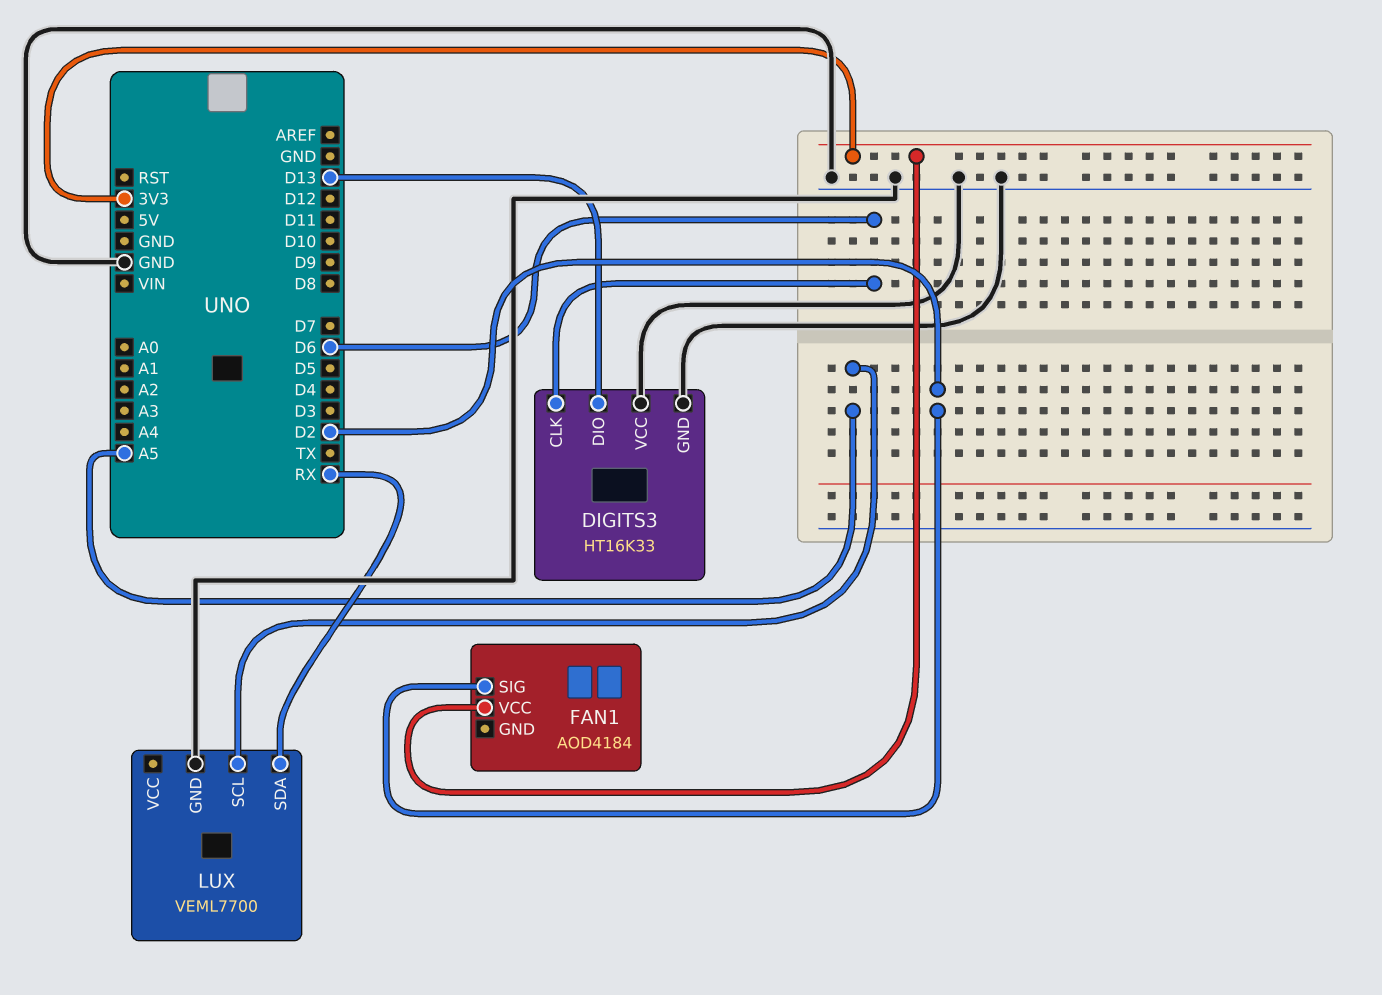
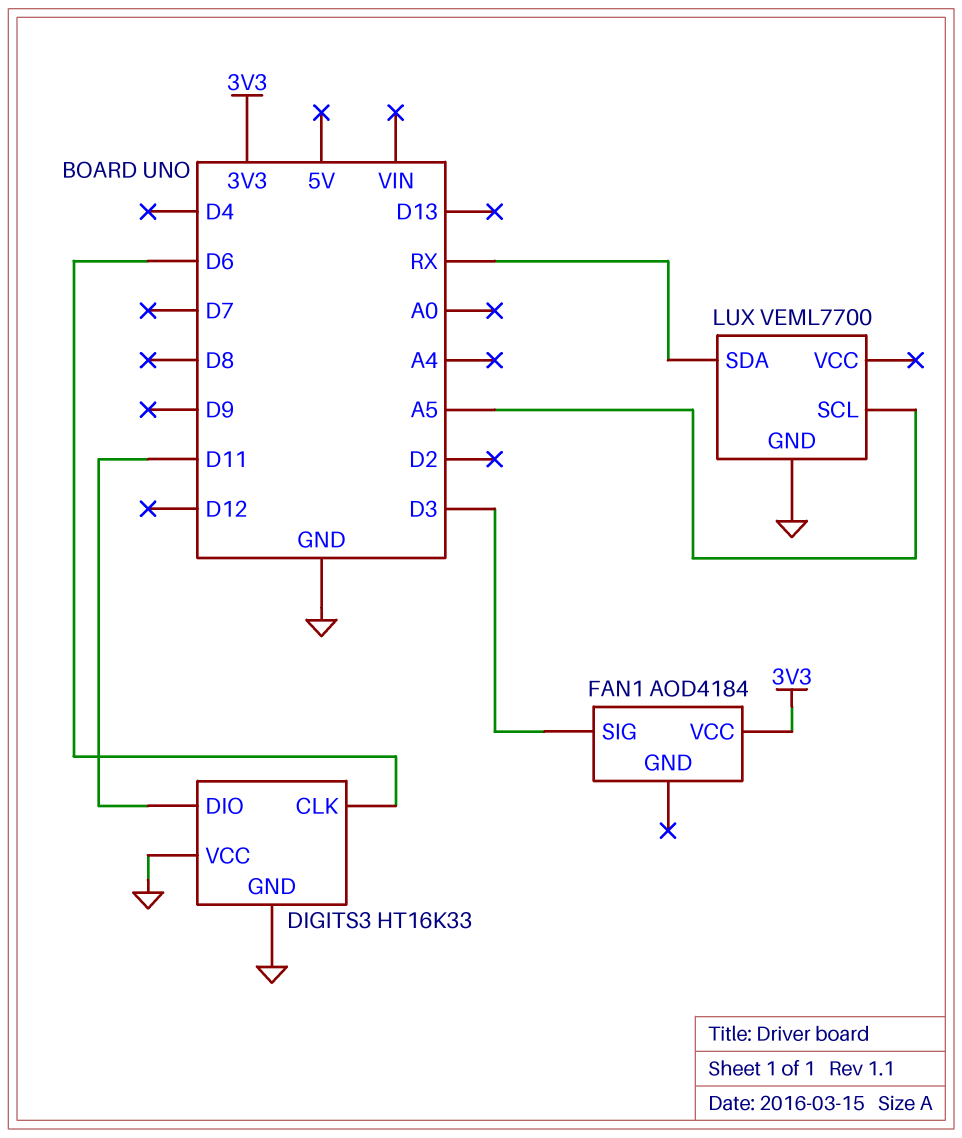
DIGITS3 pin DIO: D13 -> D11
FAN1 pin SIG: D2 -> D3

